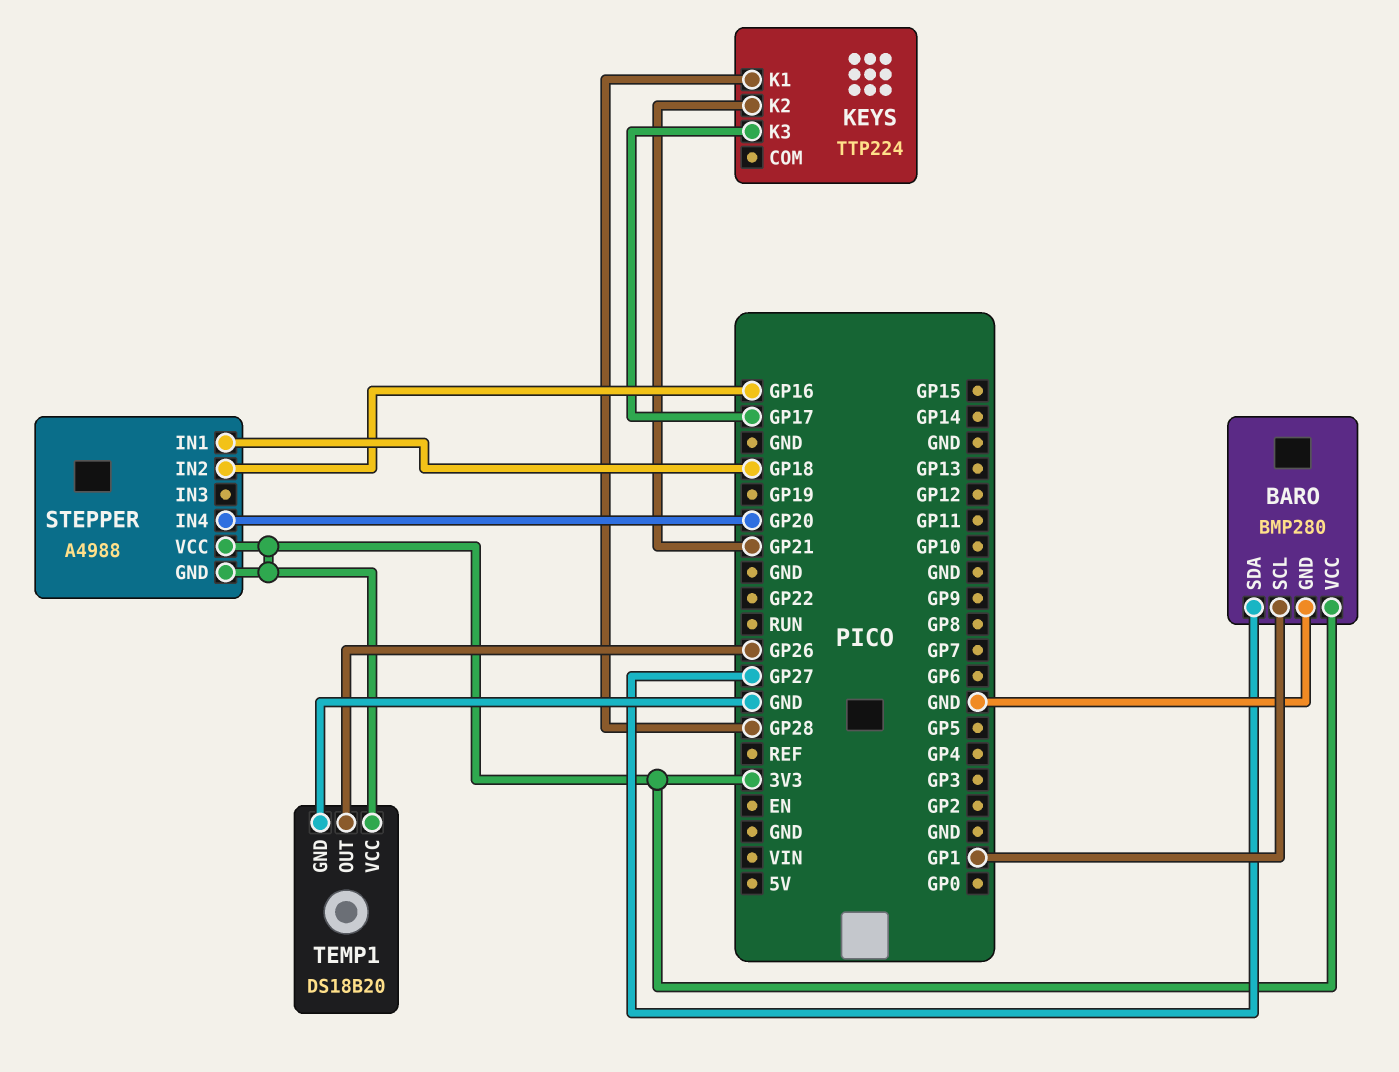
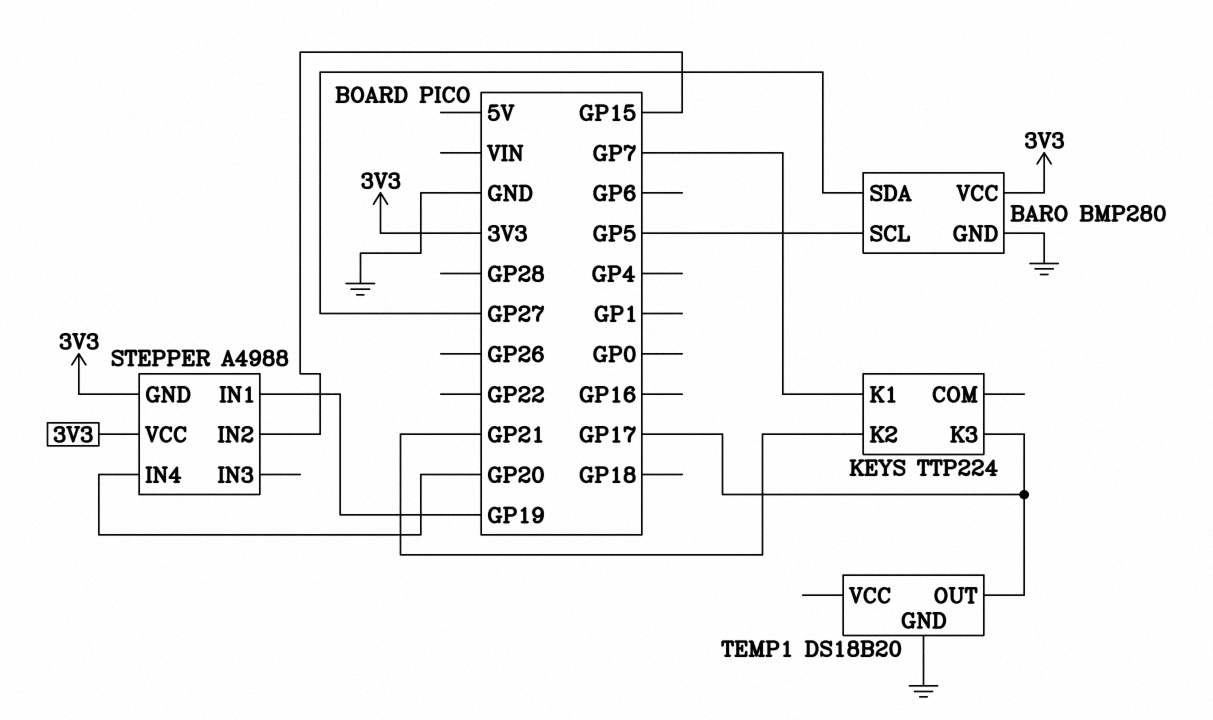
BARO pin SCL: GP1 -> GP5
KEYS pin K1: GP28 -> GP7
STEPPER pin IN1: GP18 -> GP19
STEPPER pin IN2: GP16 -> GP15
TEMP1 pin OUT: GP26 -> GP17
TEMP1 pin VCC: 3V3 -> none

